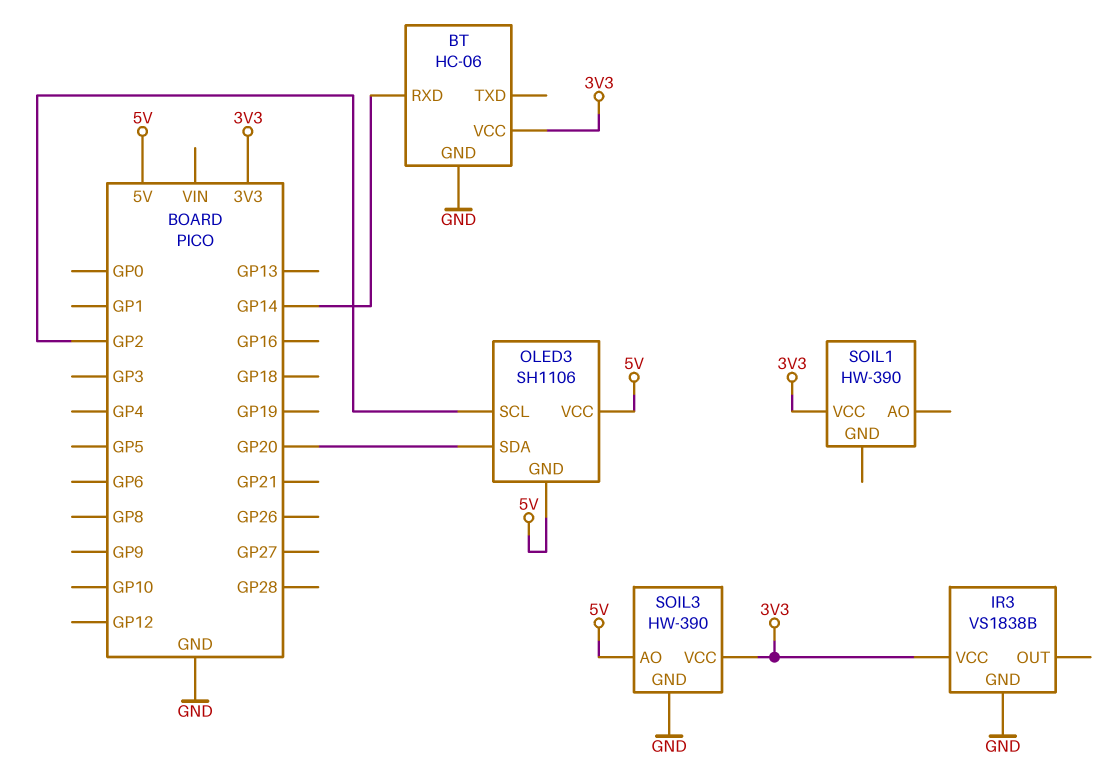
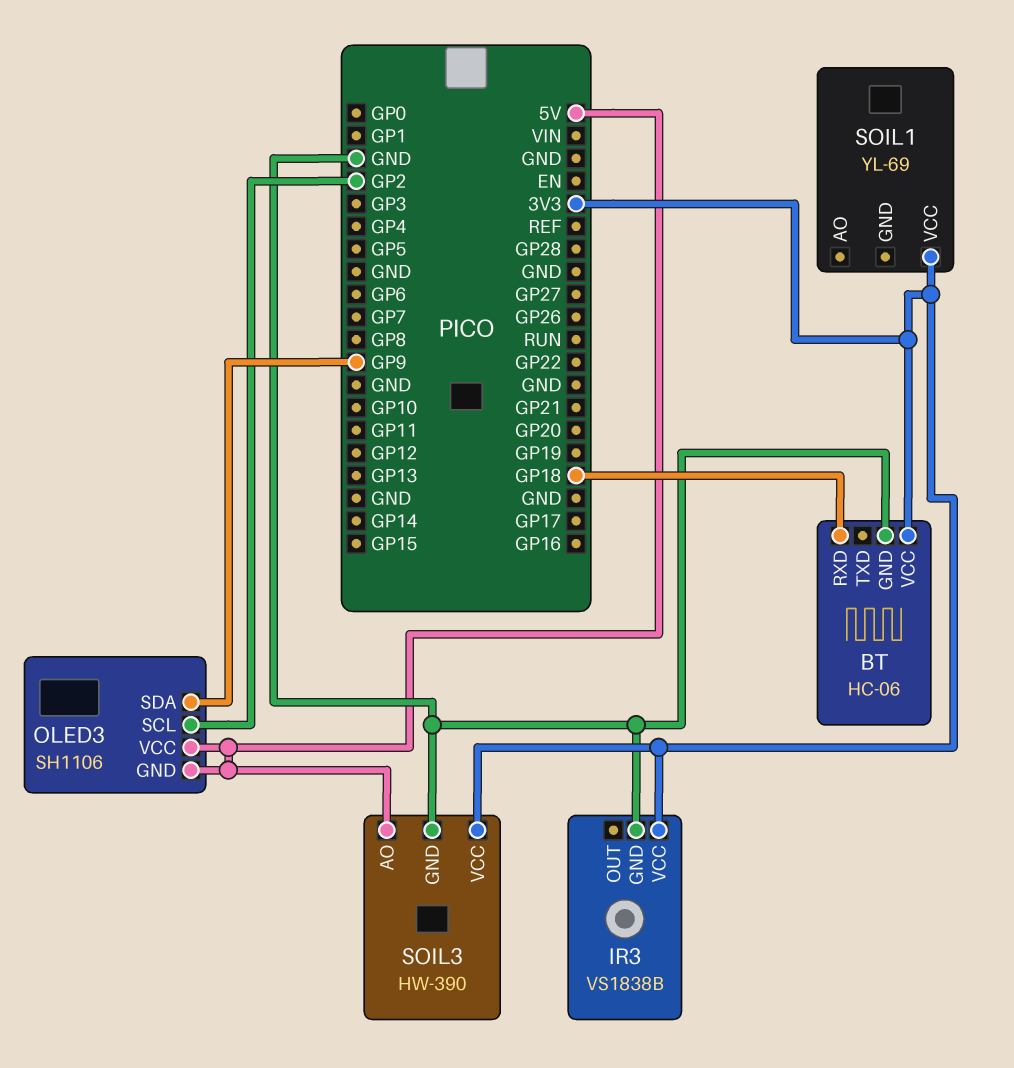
BT pin RXD: GP14 -> GP18
OLED3 pin SDA: GP20 -> GP9
SOIL1: HW-390 -> YL-69

